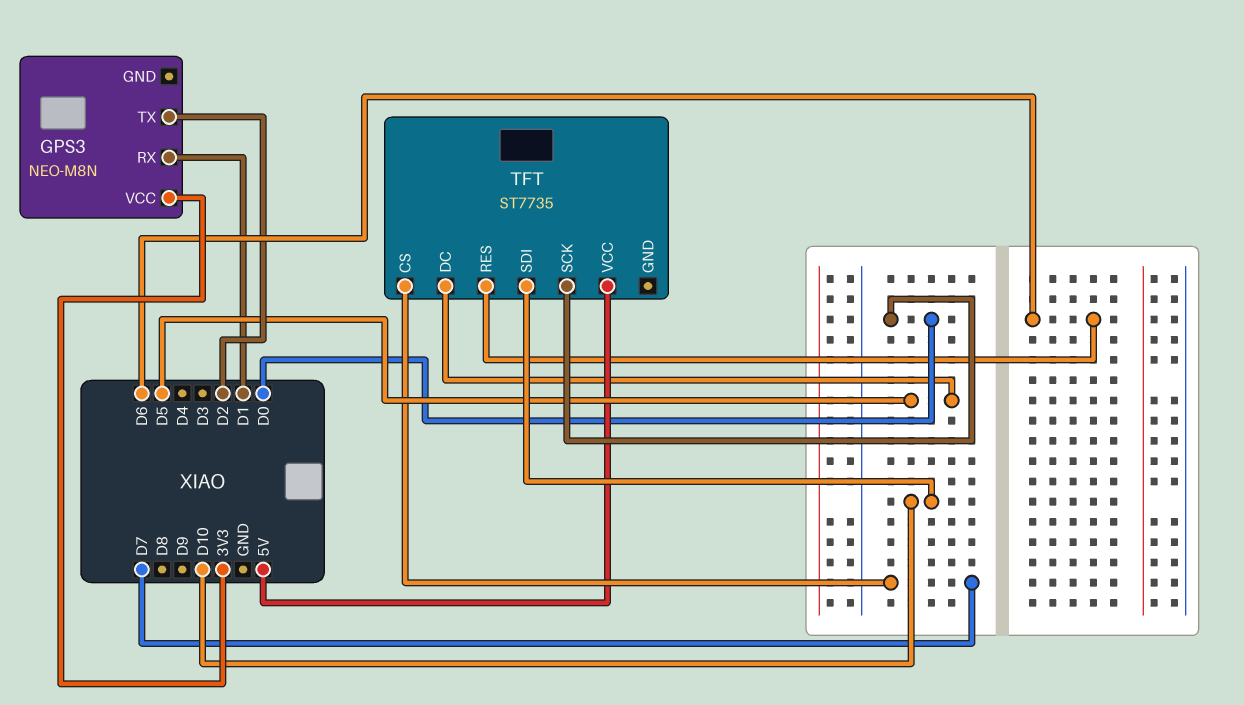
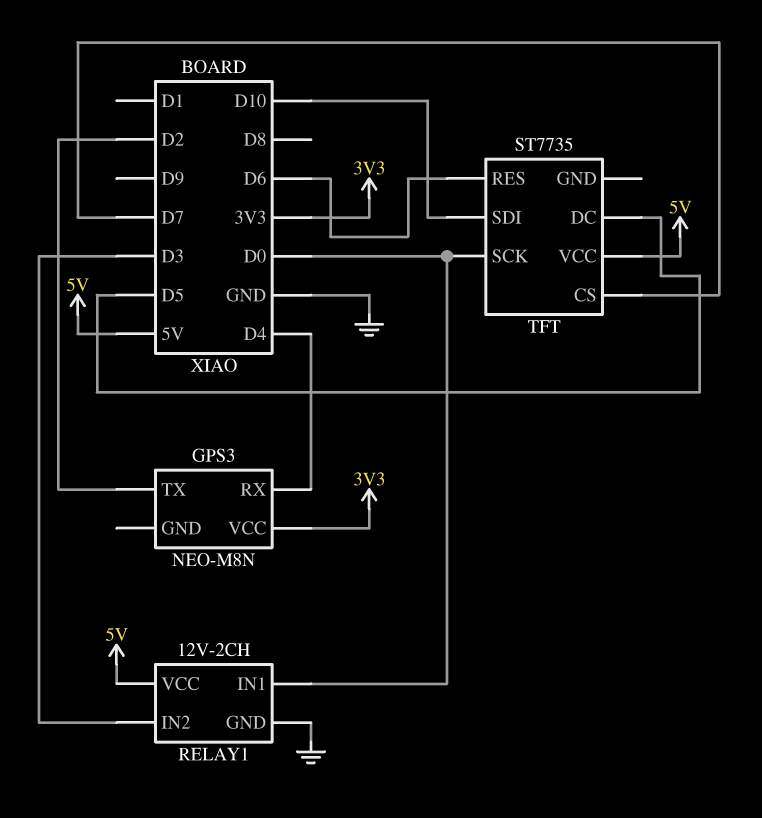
GPS3 pin RX: D1 -> D4
RELAY1: none -> 12V-2CH
RELAY1 pin GND: none -> GND
RELAY1 pin IN1: none -> D0
RELAY1 pin IN2: none -> D3
RELAY1 pin VCC: none -> 5V

